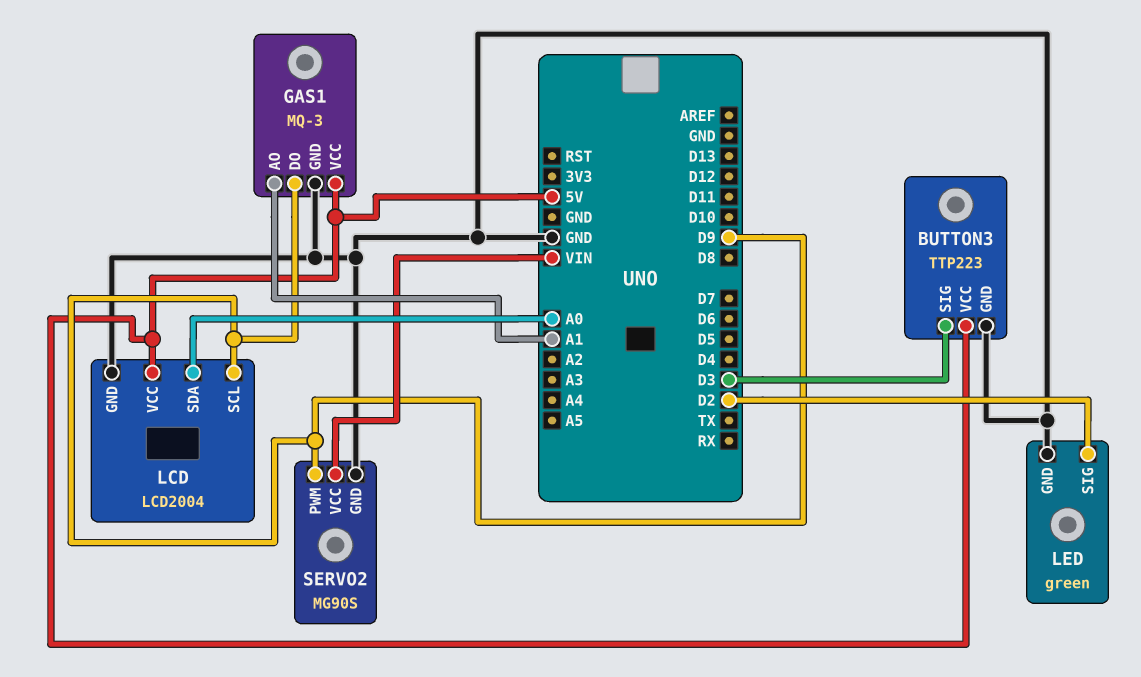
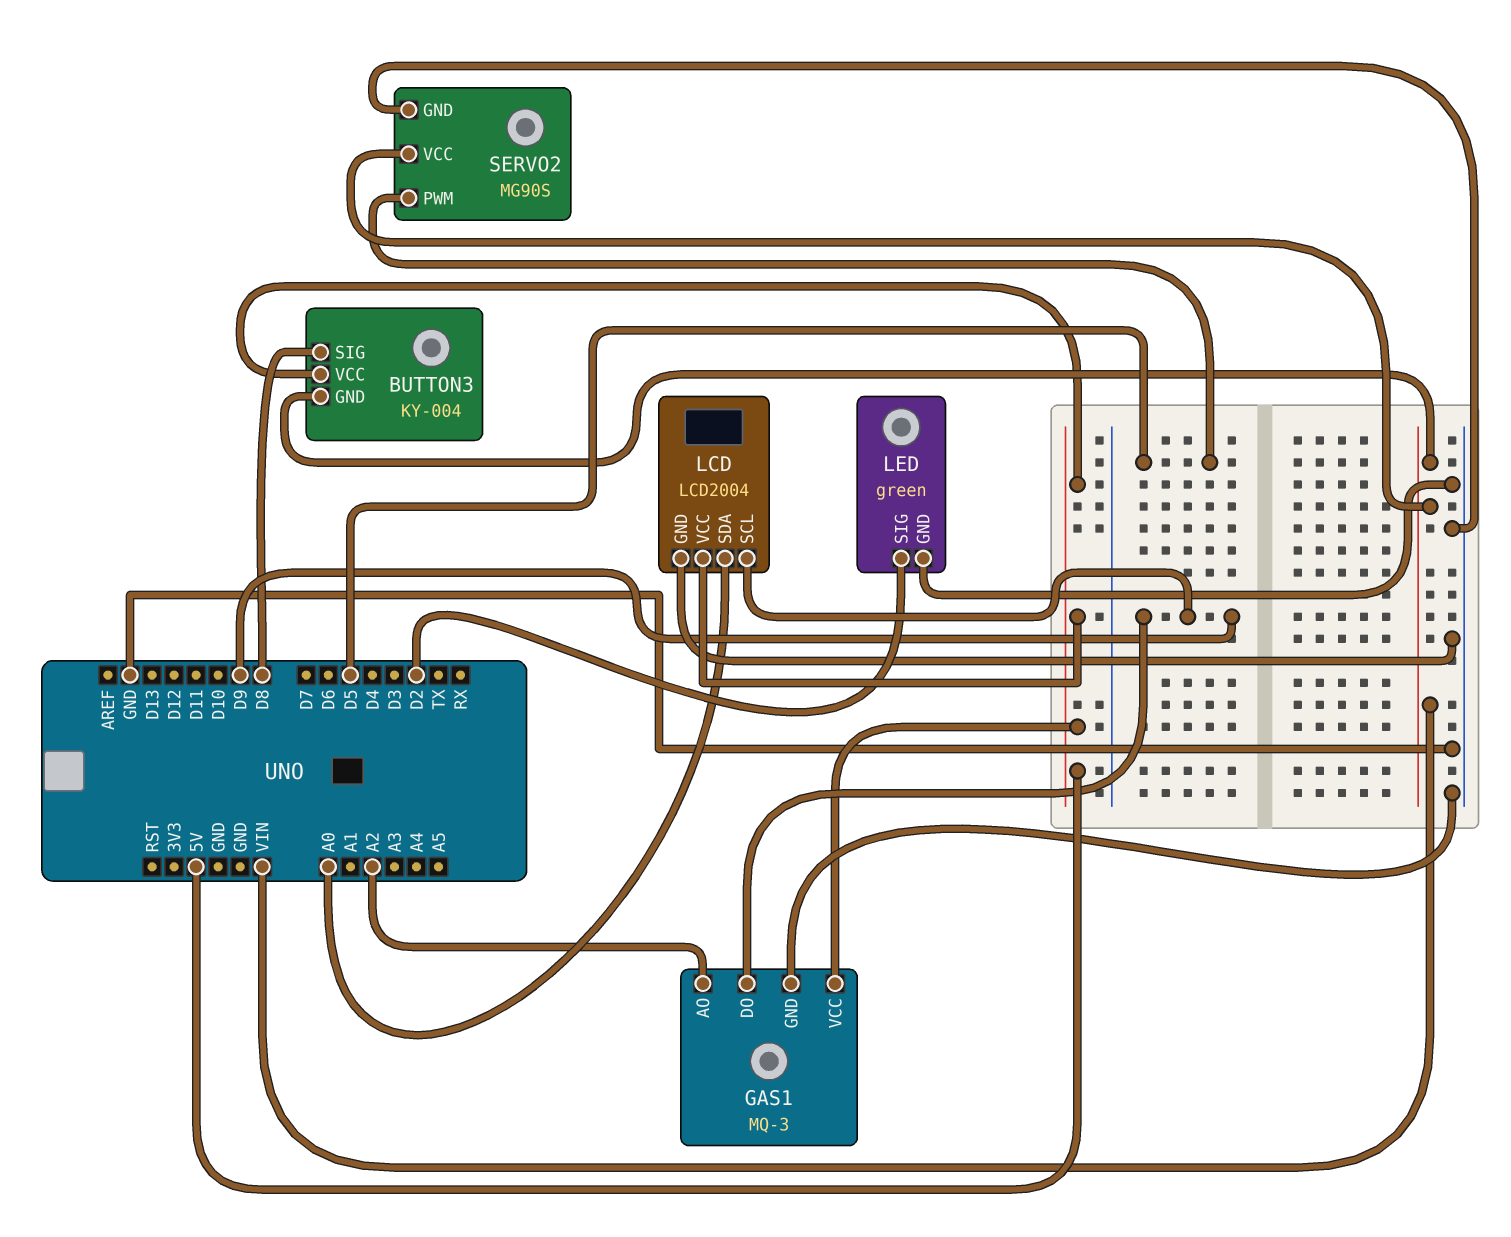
BUTTON3: TTP223 -> KY-004
BUTTON3 pin GND: GND -> VIN
BUTTON3 pin SIG: D3 -> D8
GAS1 pin AO: A1 -> A2
SERVO2 pin PWM: D9 -> D5

